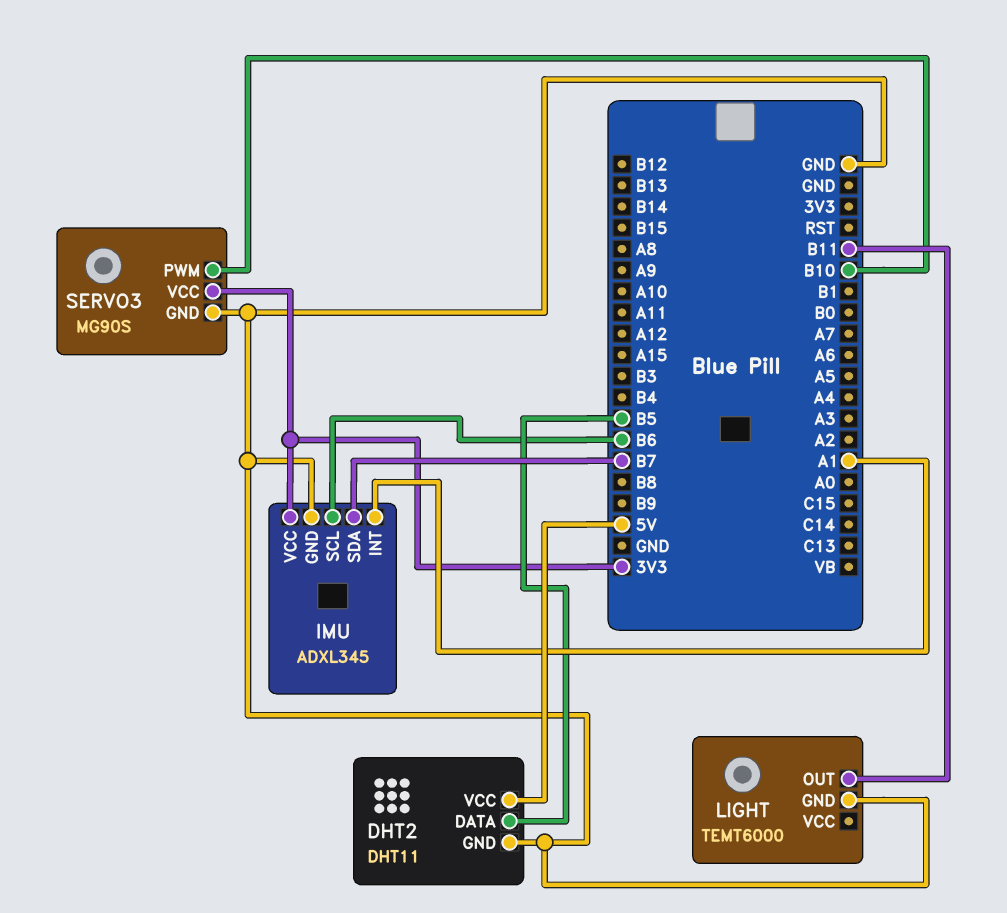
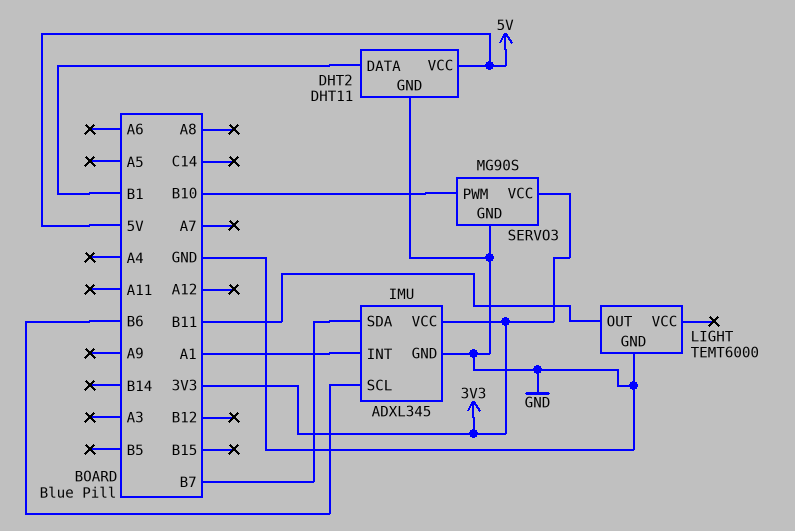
DHT2 pin DATA: B5 -> B1

